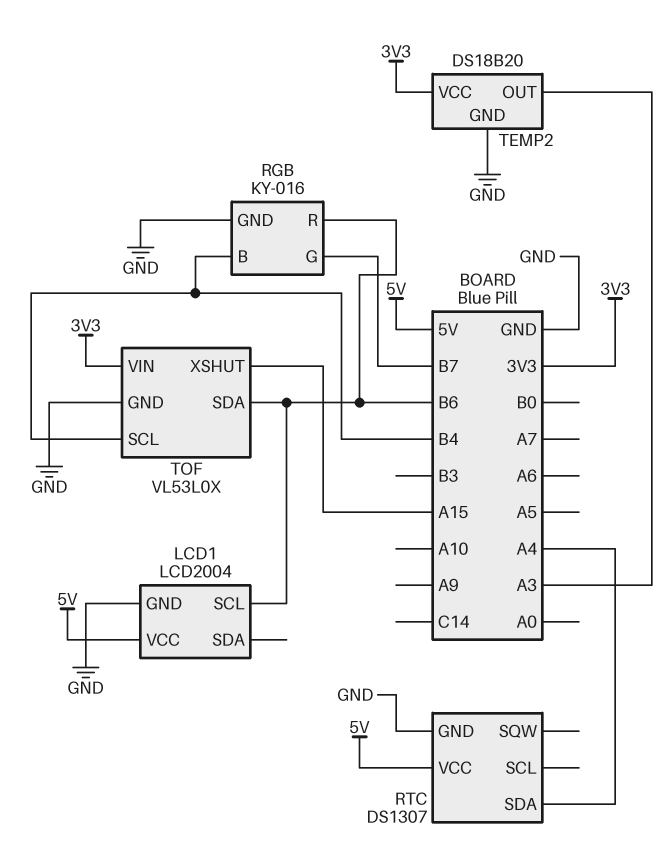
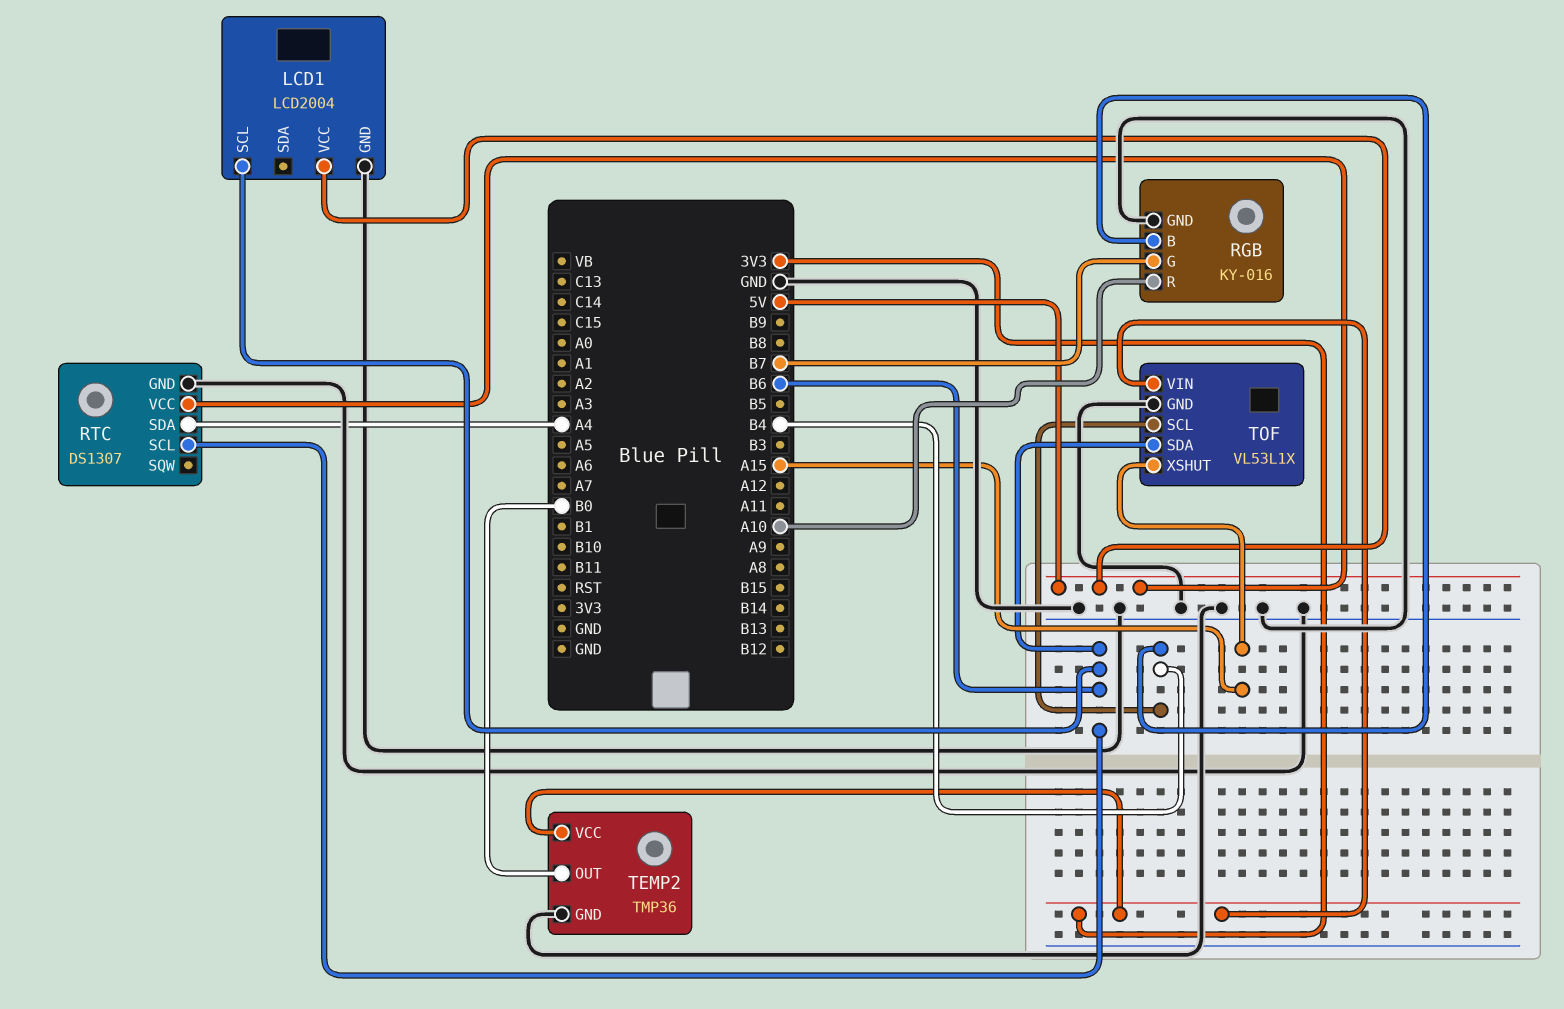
RGB pin R: B6 -> A10
RTC pin SCL: none -> B6
TEMP2: DS18B20 -> TMP36
TEMP2 pin OUT: A3 -> B0
TOF: VL53L0X -> VL53L1X

